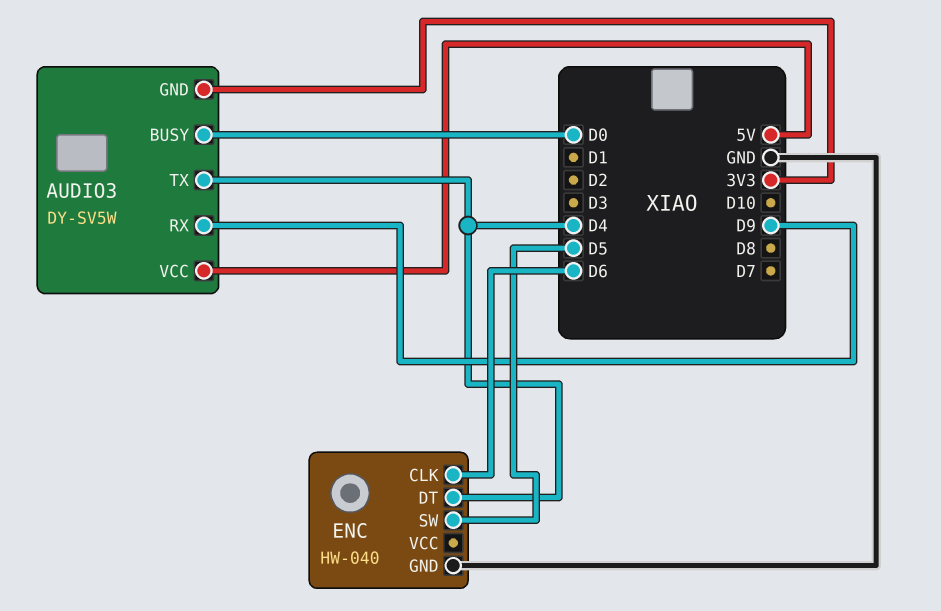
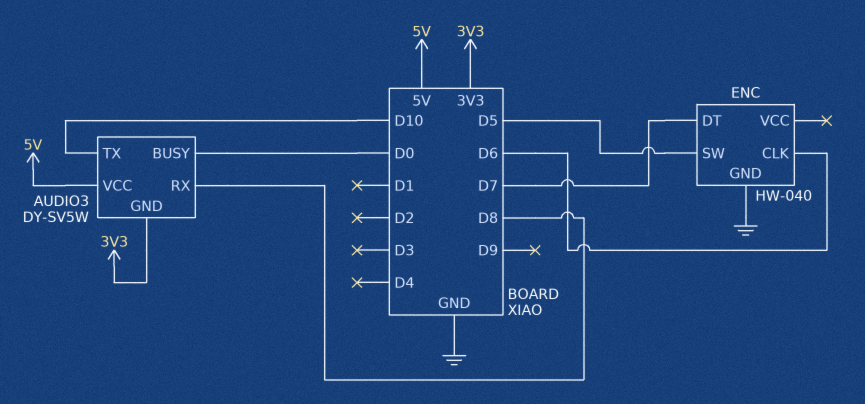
AUDIO3 pin RX: D9 -> D8
AUDIO3 pin TX: D4 -> D10
ENC pin DT: D4 -> D7

